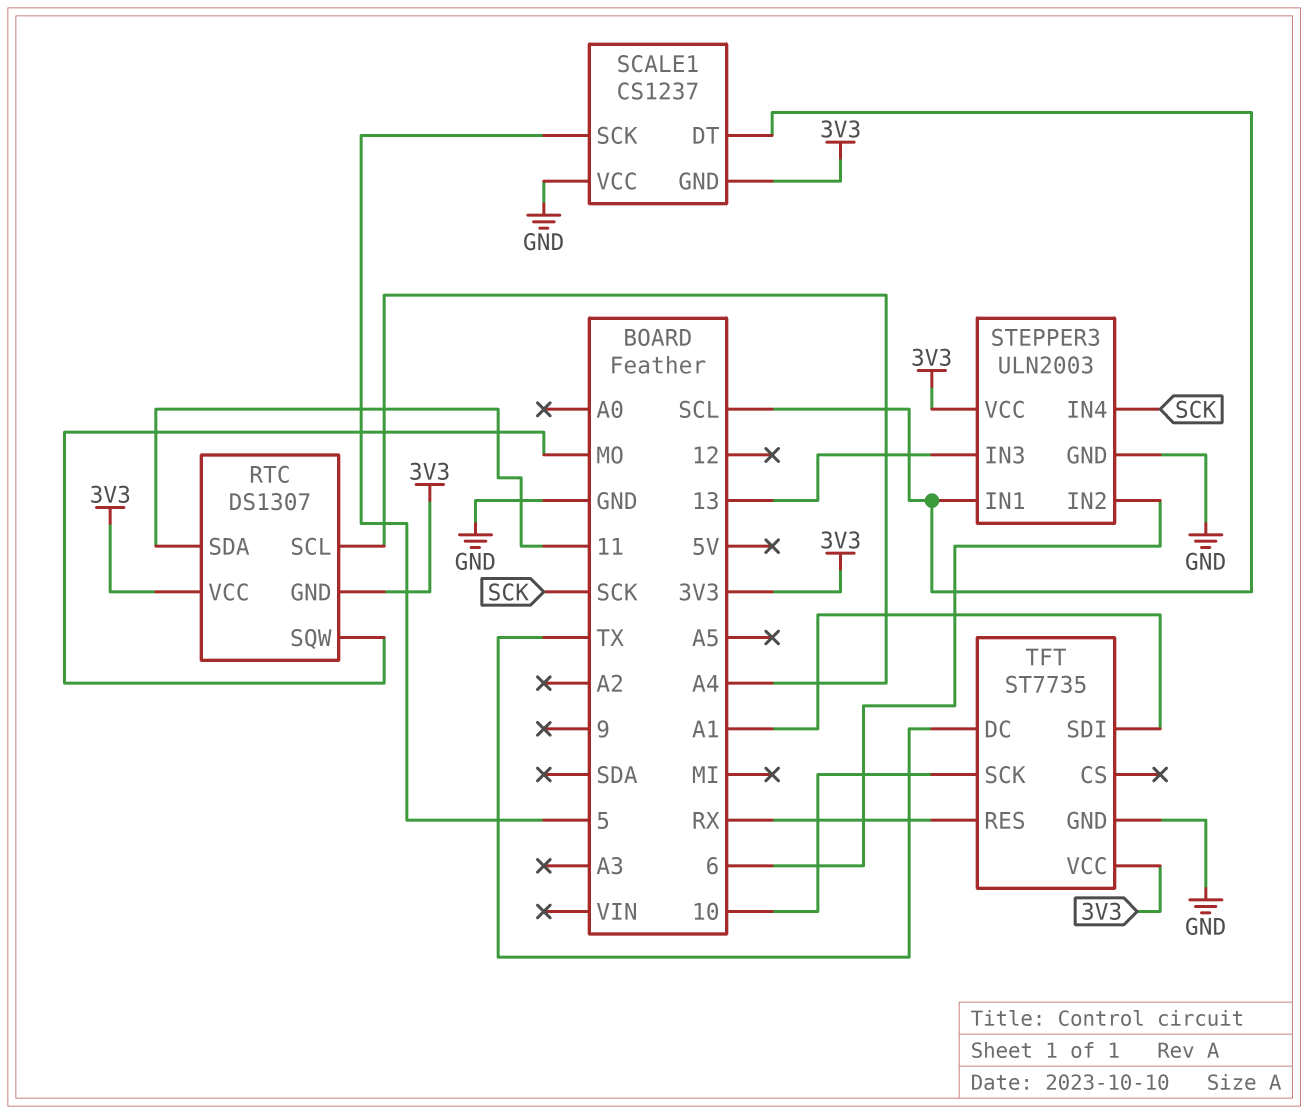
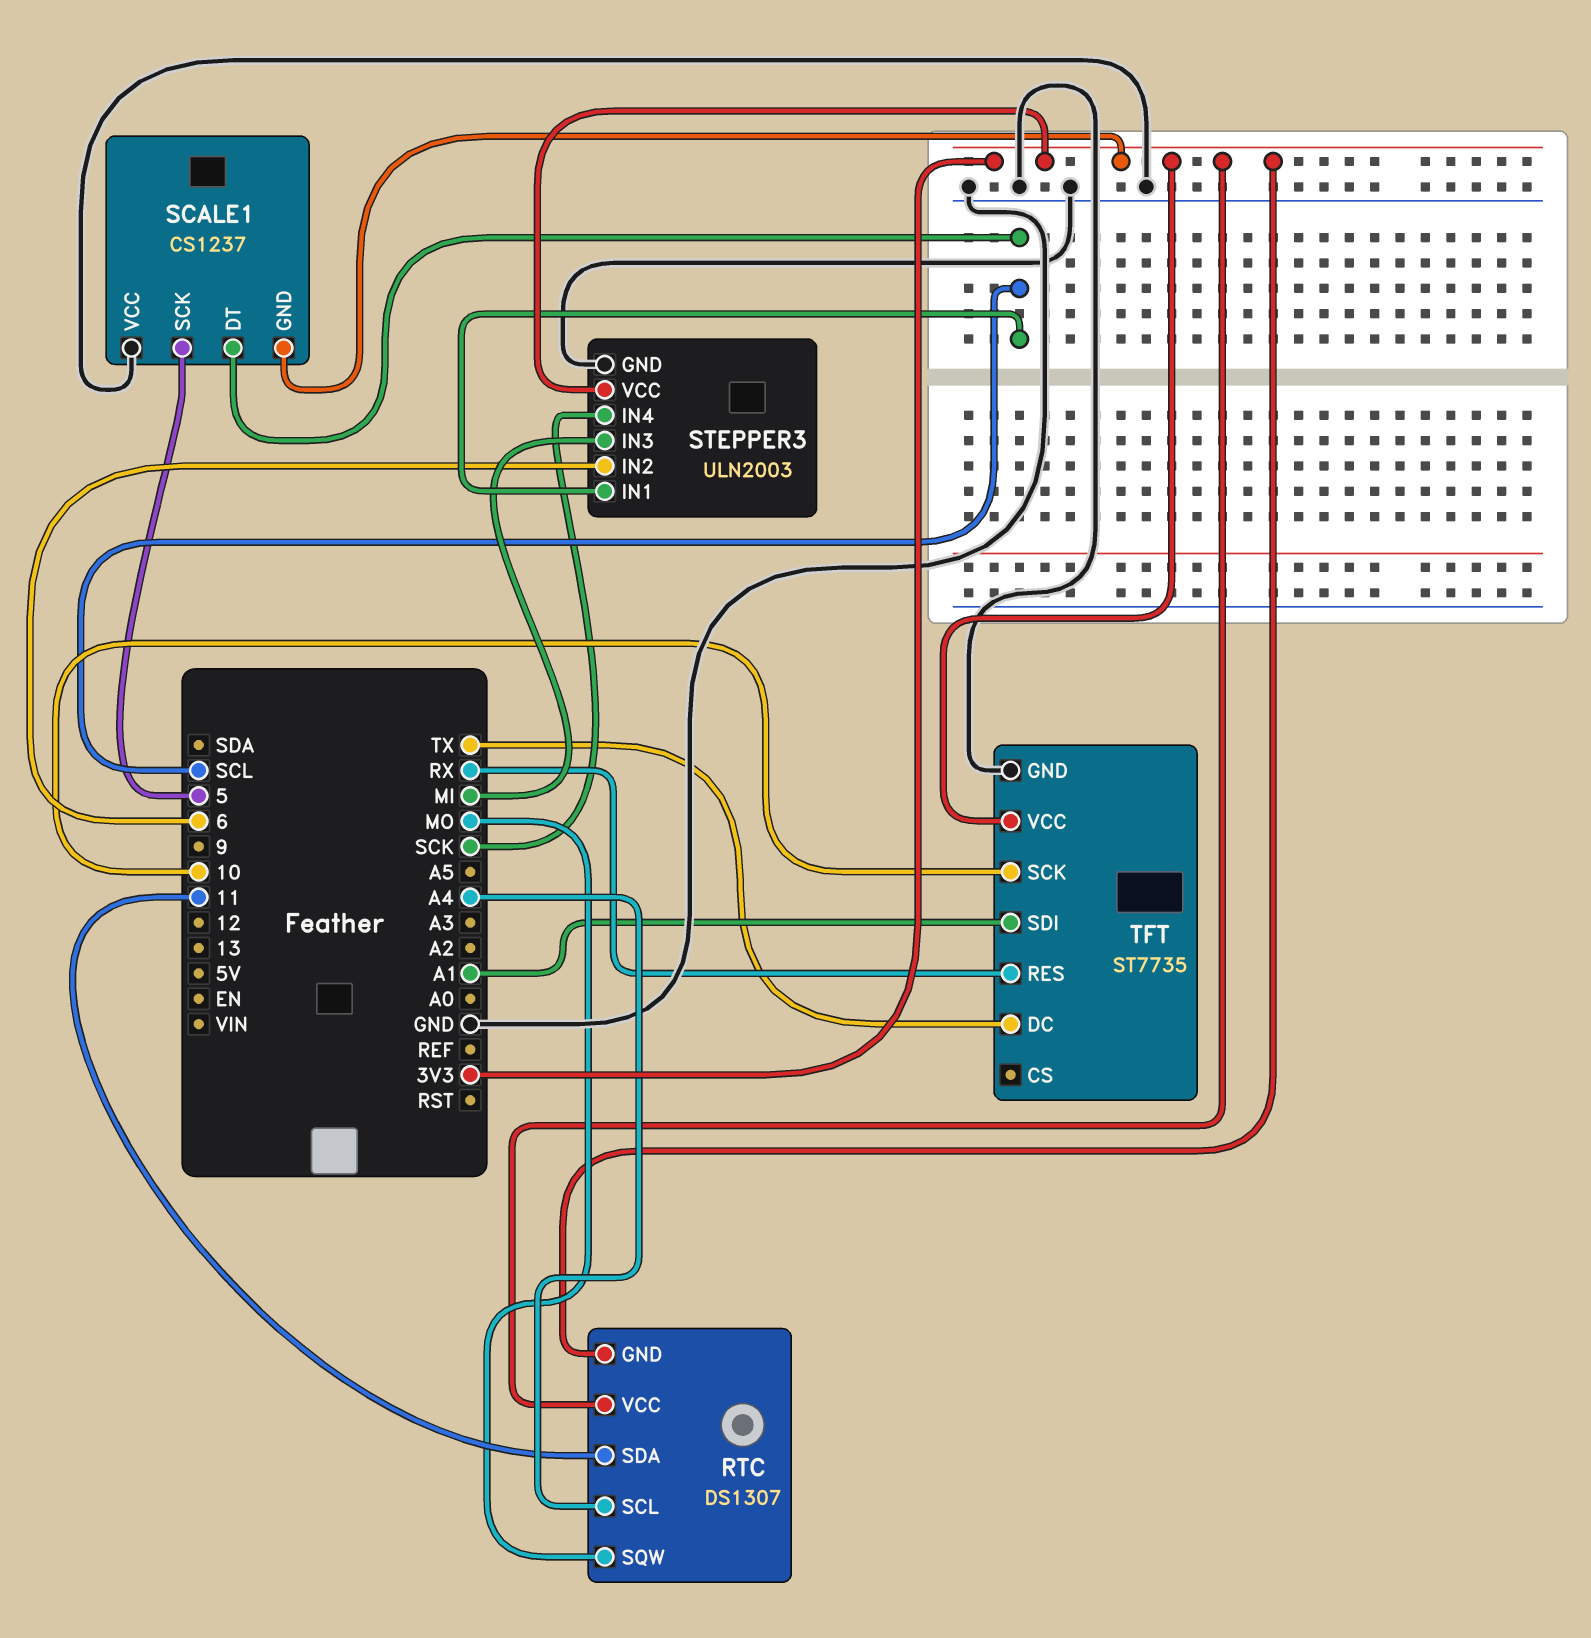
STEPPER3 pin IN3: 13 -> MI

